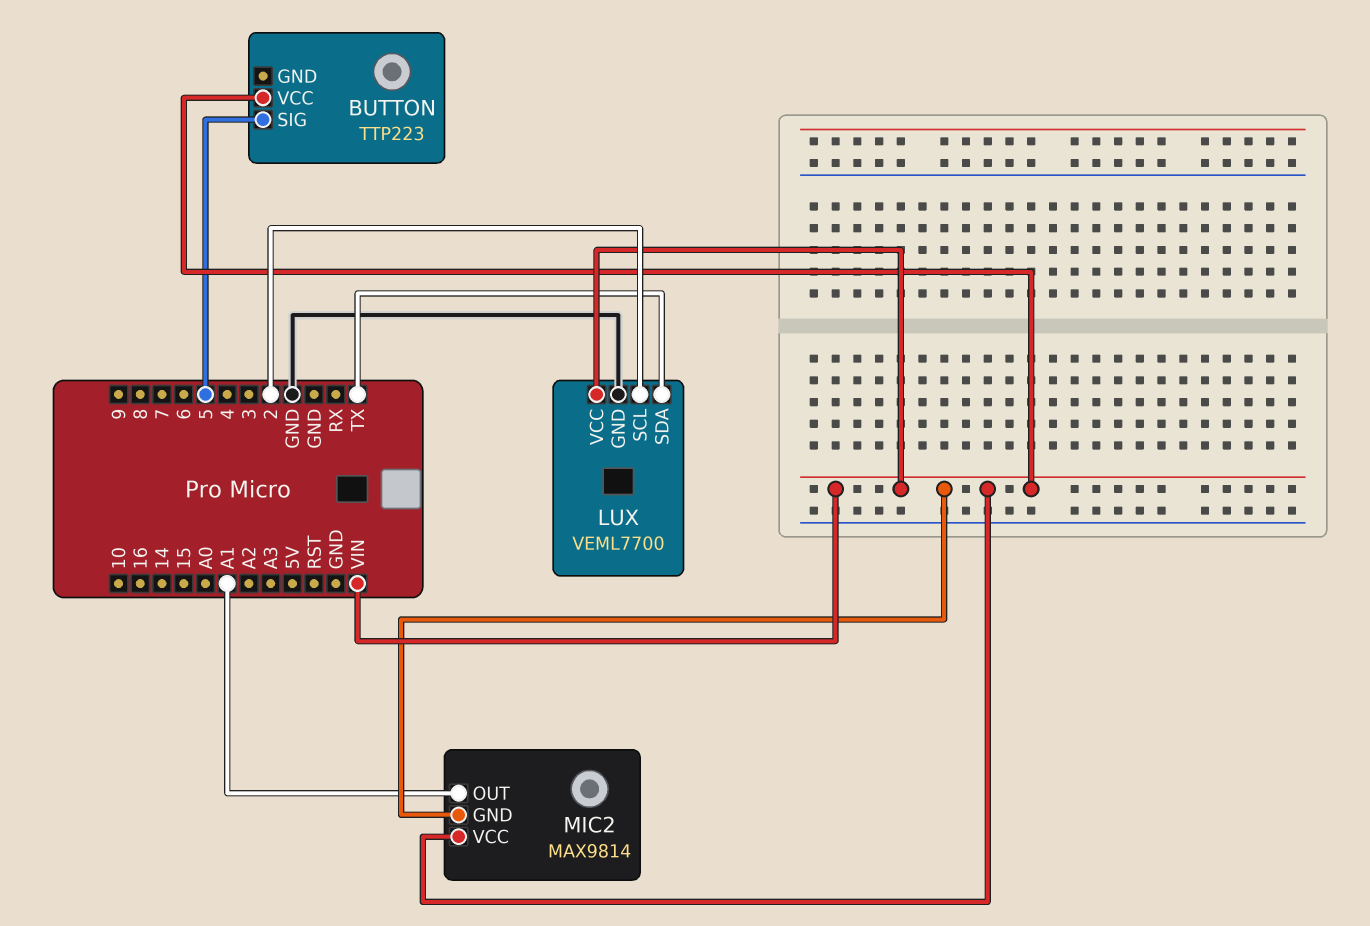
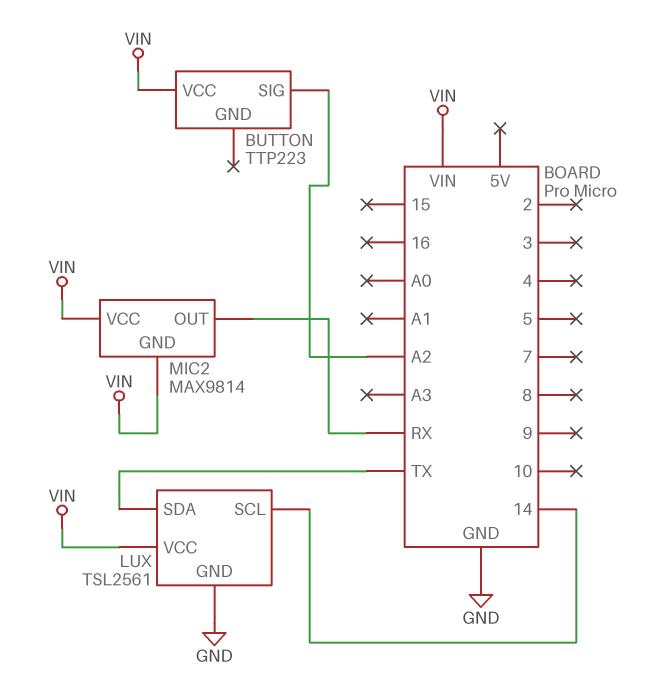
BUTTON pin SIG: 5 -> A2
LUX: VEML7700 -> TSL2561
LUX pin SCL: 2 -> 14
MIC2 pin OUT: A1 -> RX

